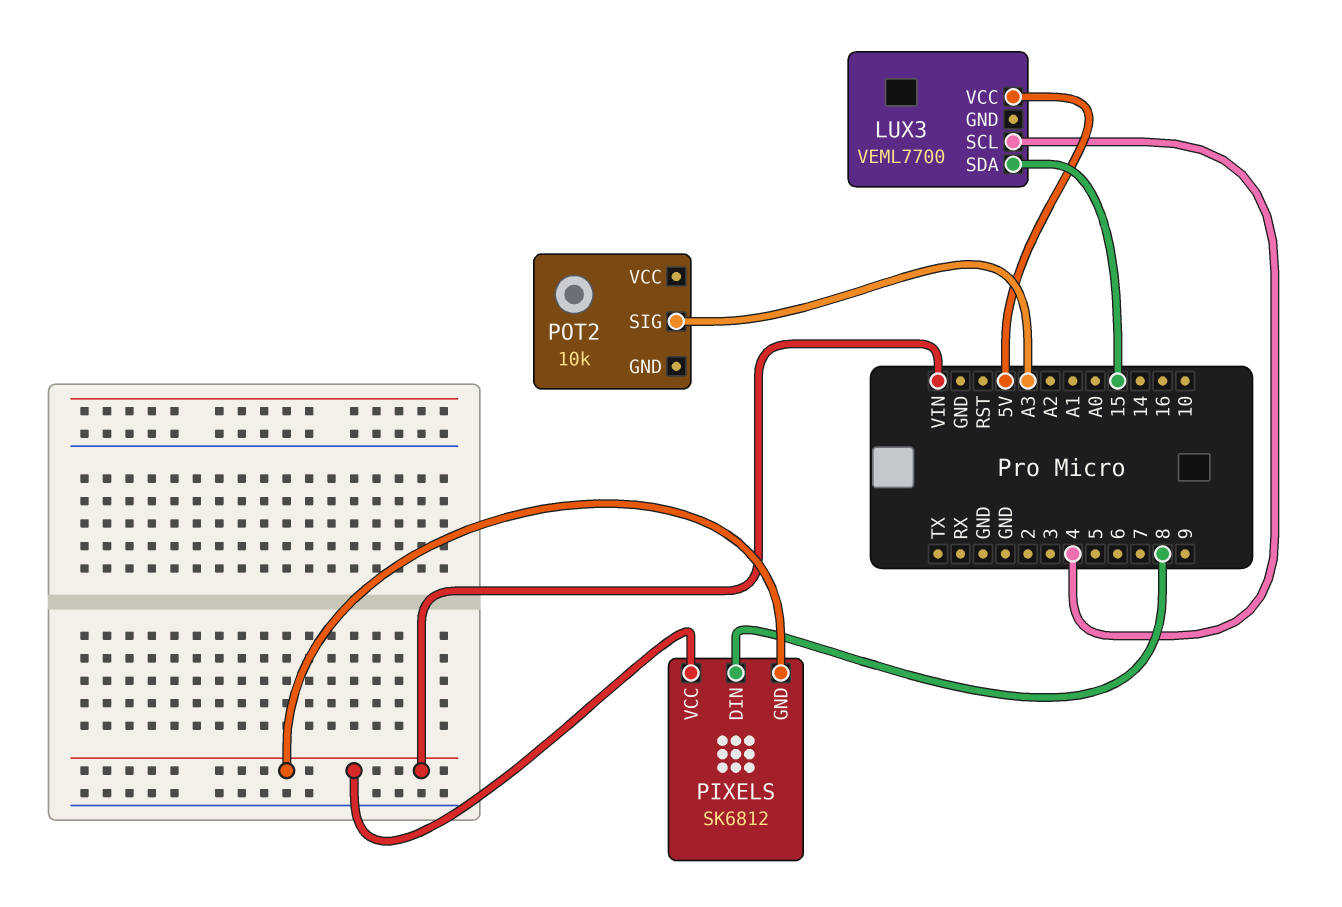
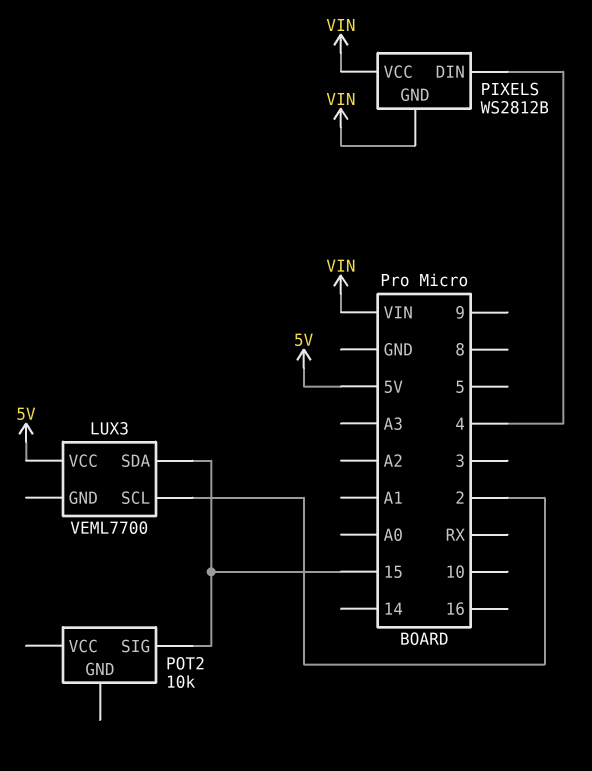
LUX3 pin SCL: 4 -> 2
PIXELS: SK6812 -> WS2812B
PIXELS pin DIN: 8 -> 4
POT2 pin SIG: A3 -> 15

